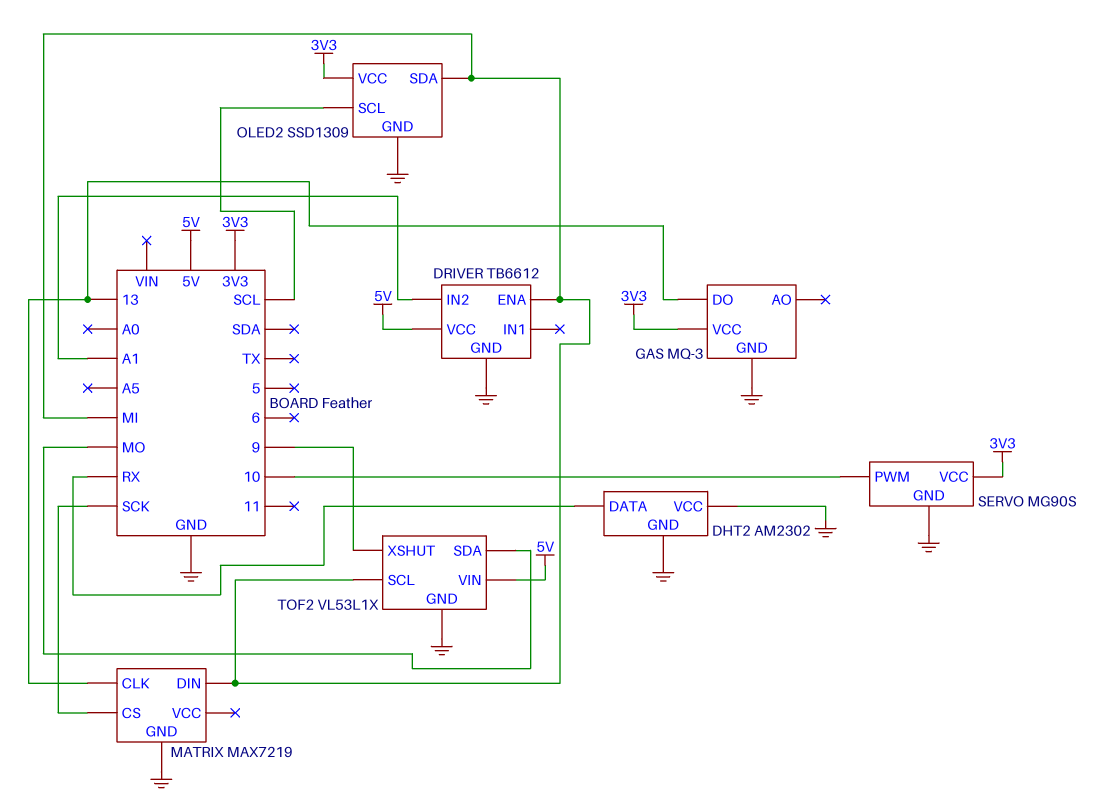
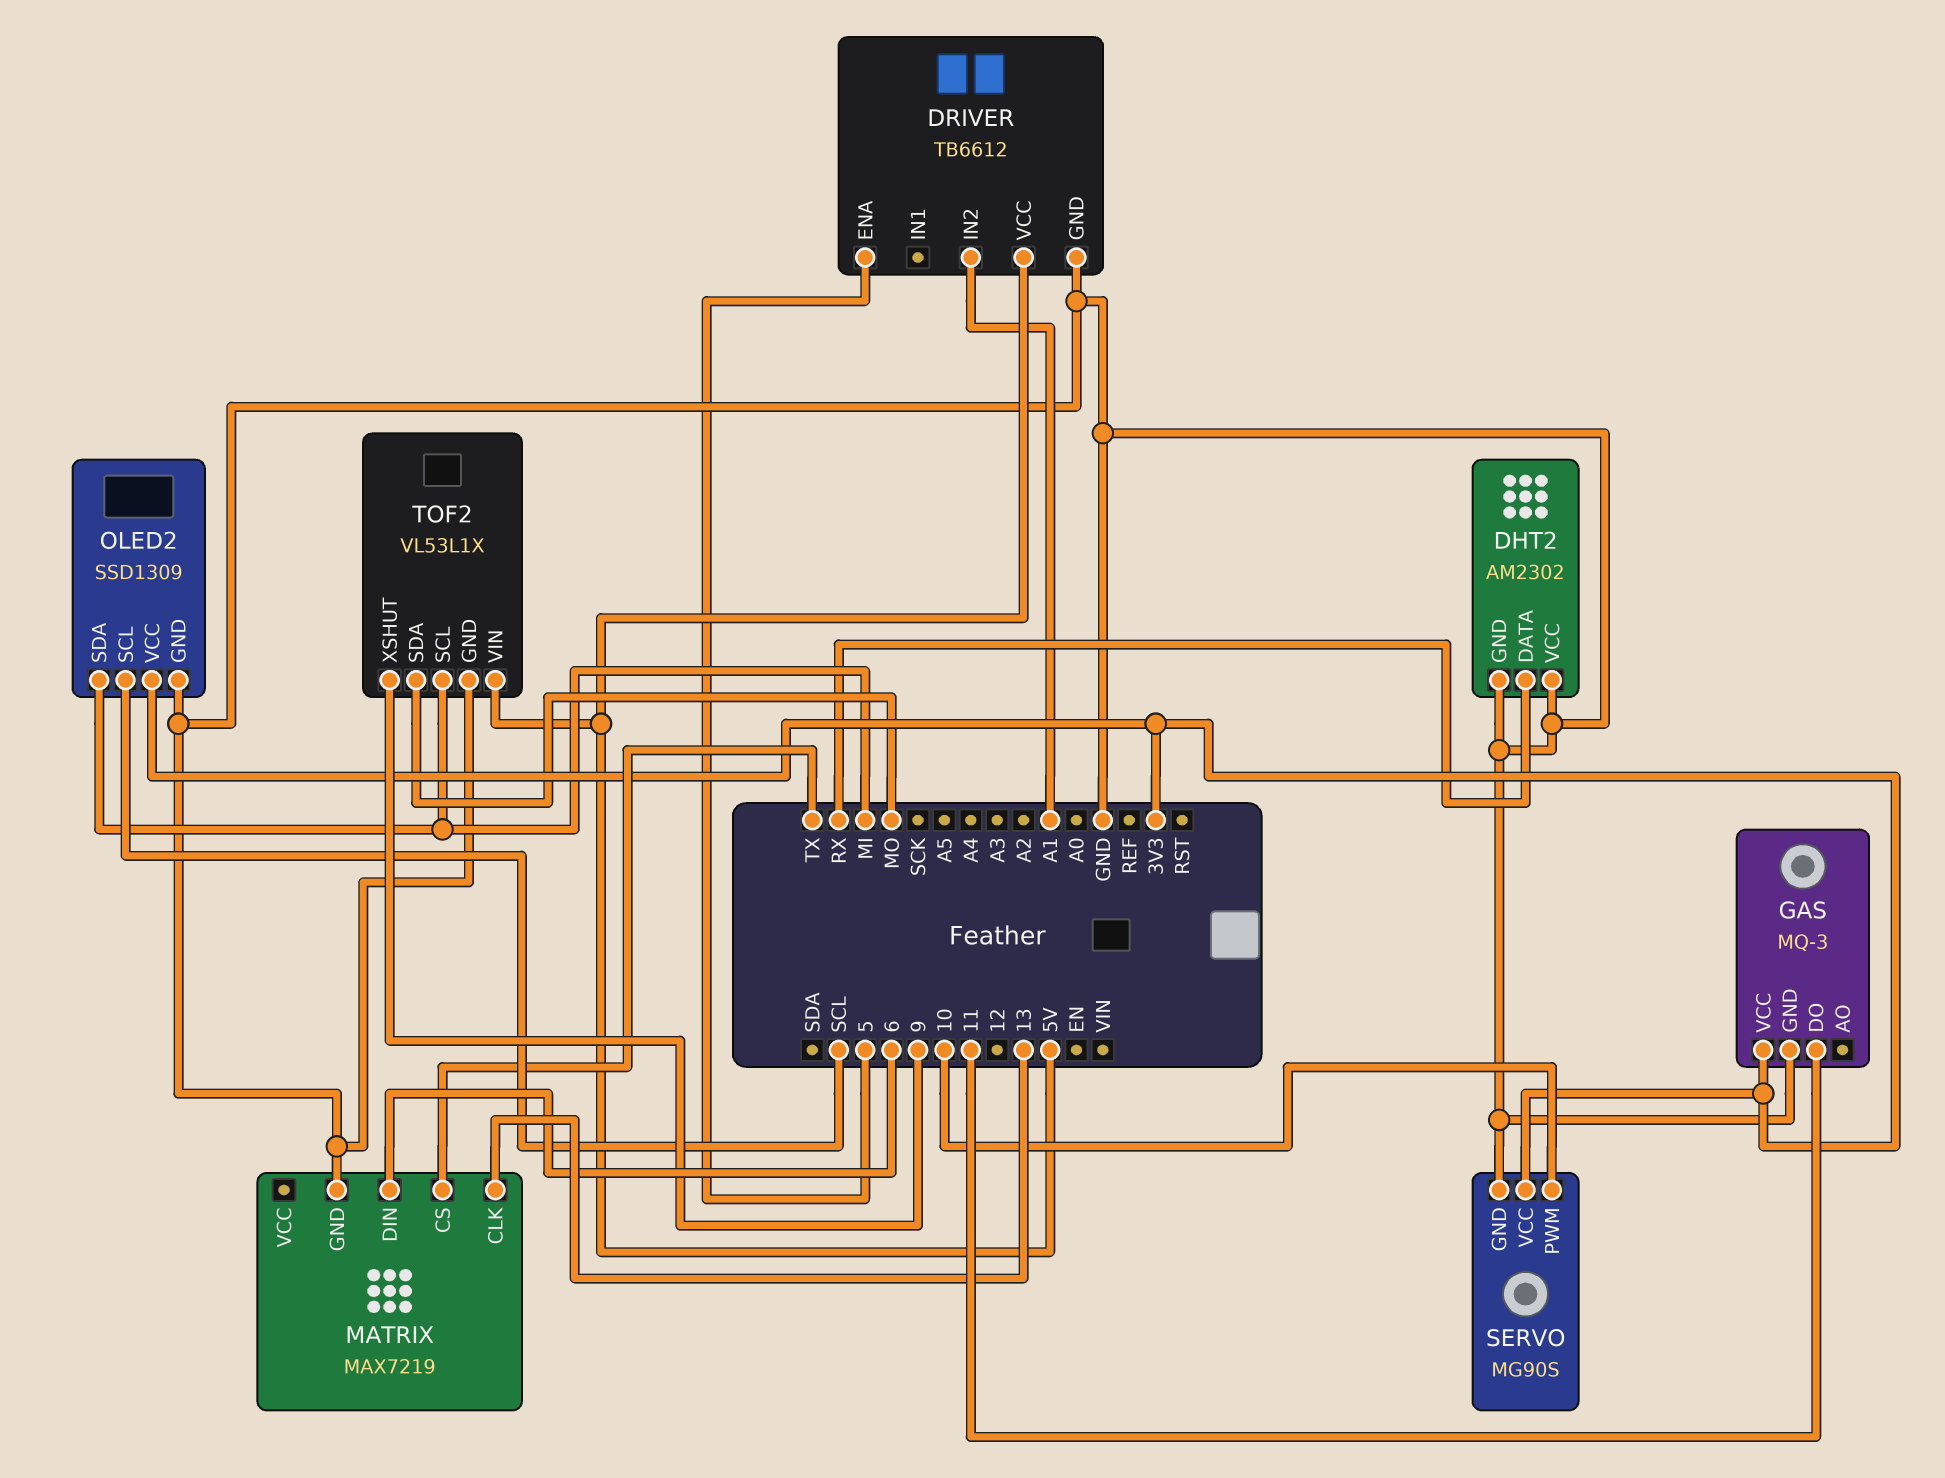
DRIVER pin ENA: MI -> 5
GAS pin DO: 13 -> 11
MATRIX pin CS: SCK -> TX
MATRIX pin DIN: MI -> 6

